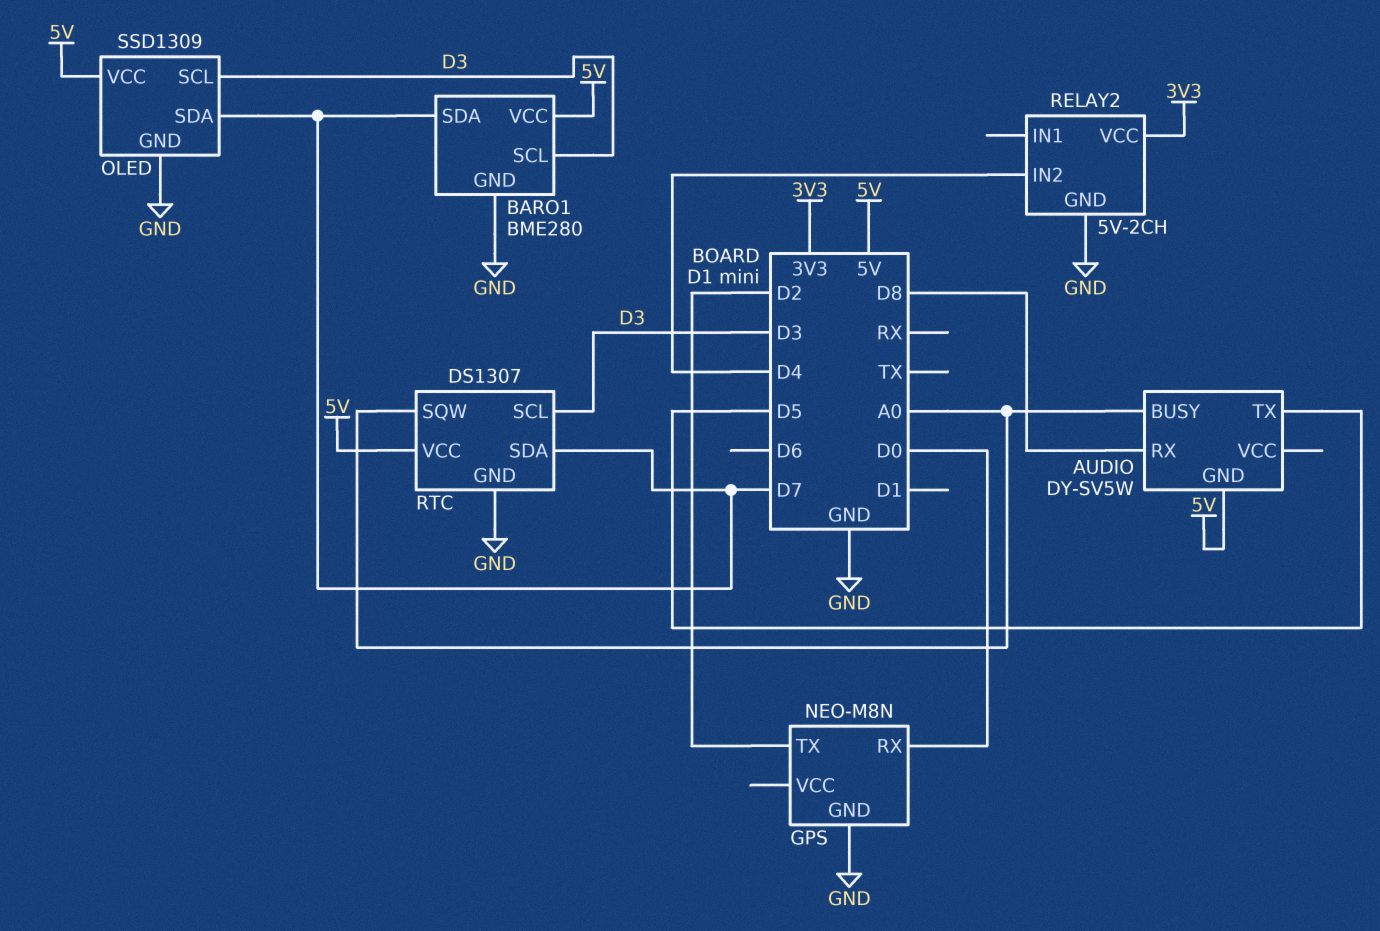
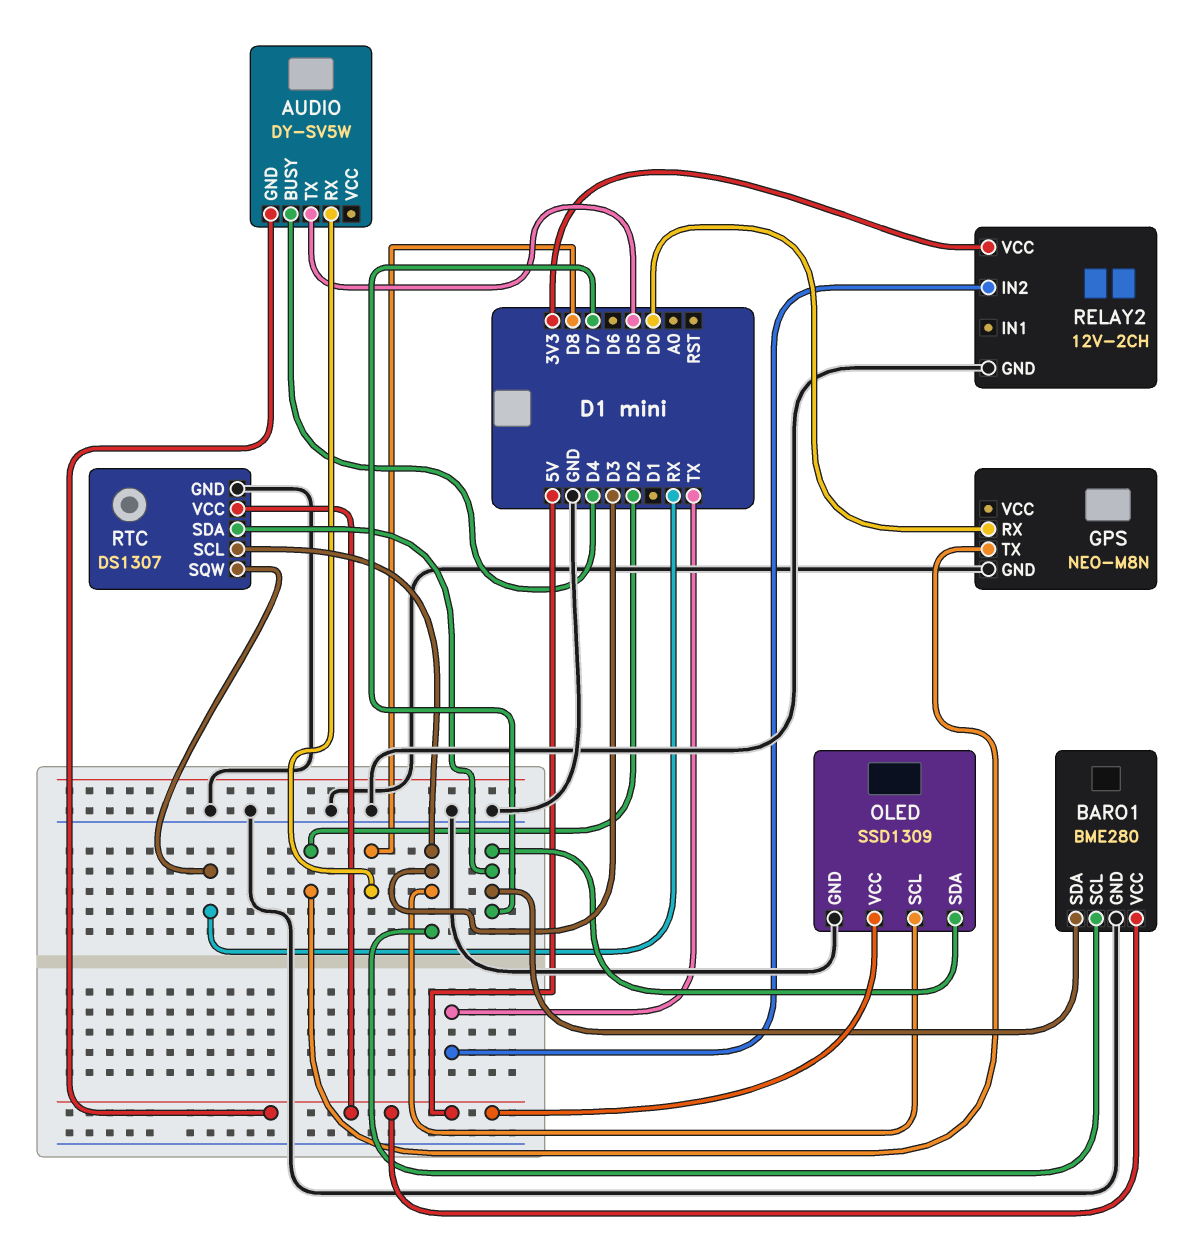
AUDIO pin BUSY: A0 -> D4
RELAY2: 5V-2CH -> 12V-2CH
RELAY2 pin IN2: D4 -> TX
RTC pin SQW: A0 -> RX

